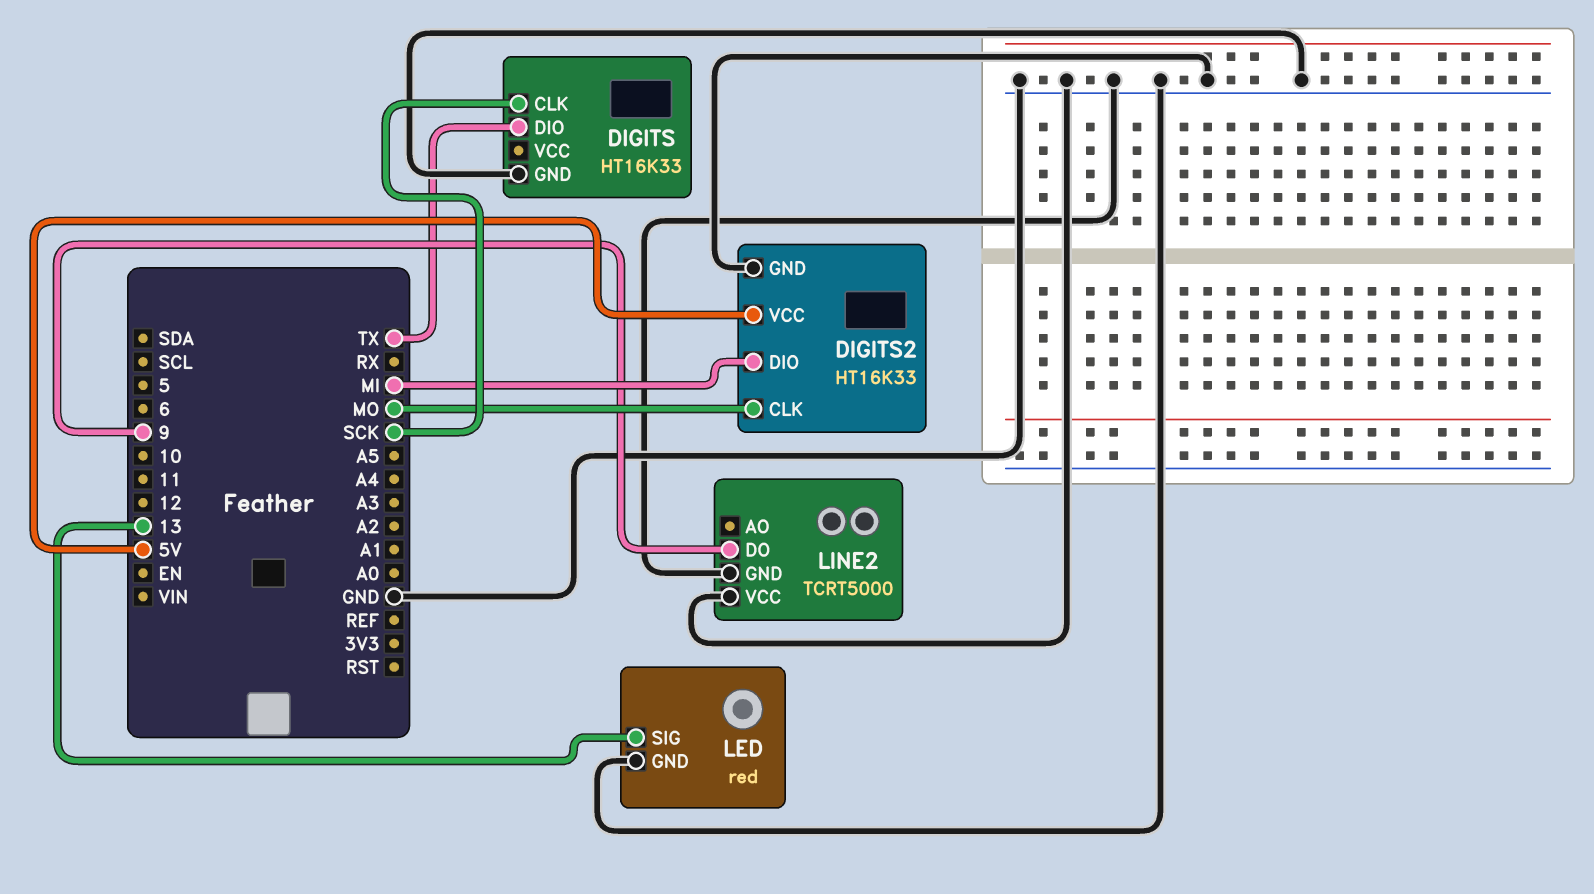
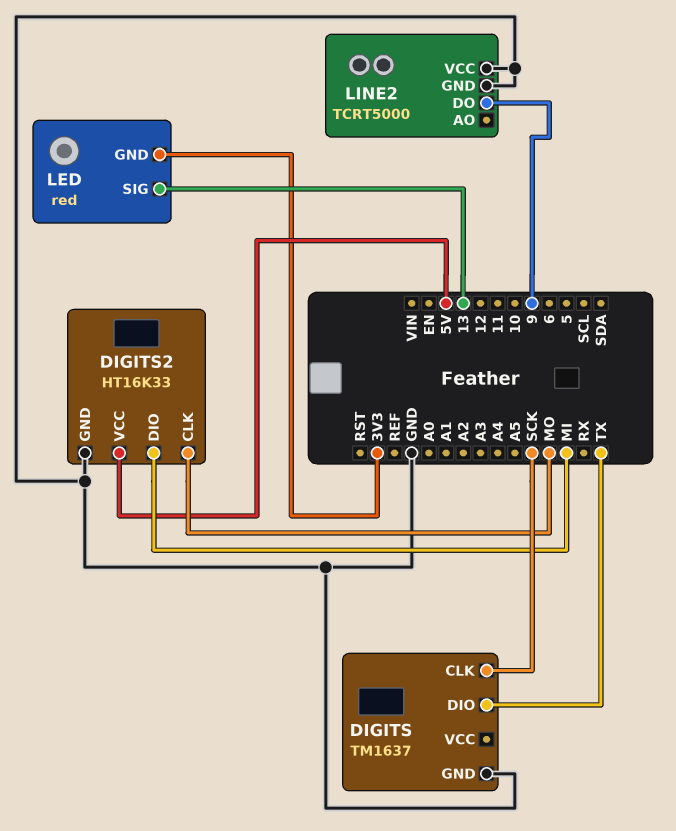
DIGITS: HT16K33 -> TM1637
LED pin GND: GND -> 3V3

